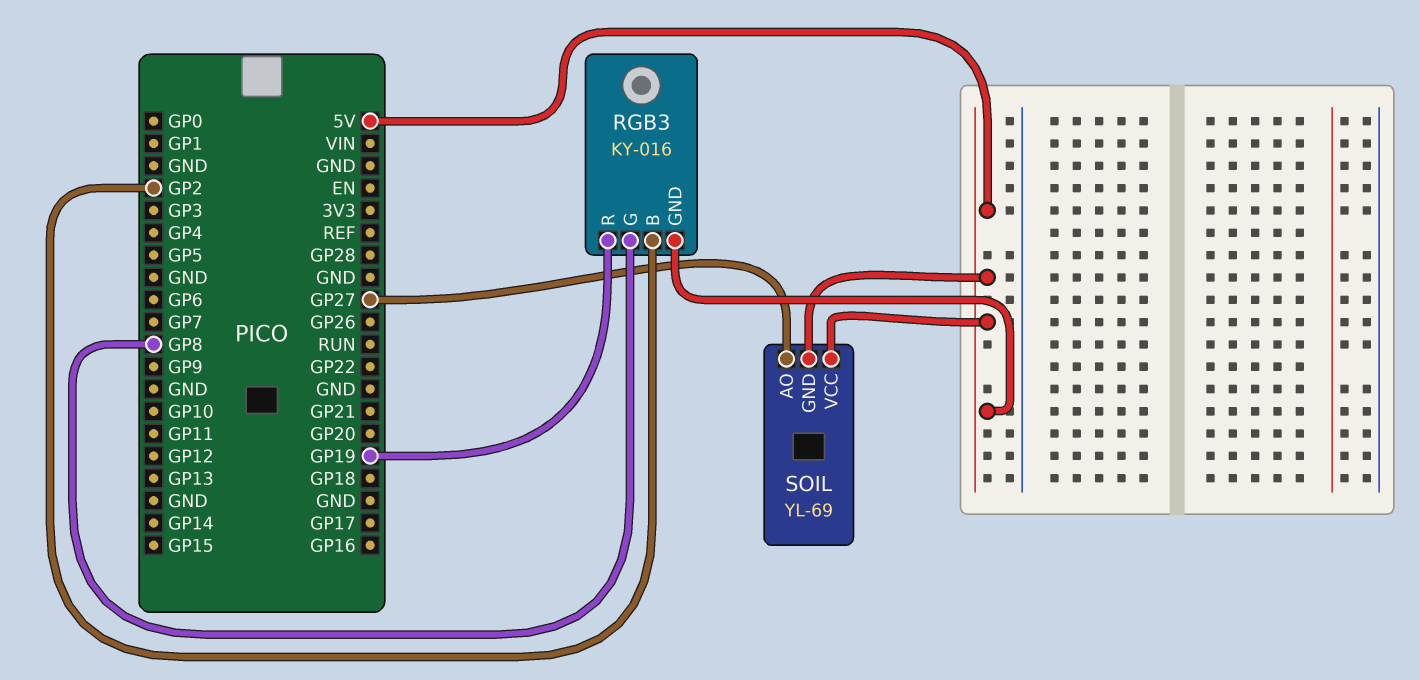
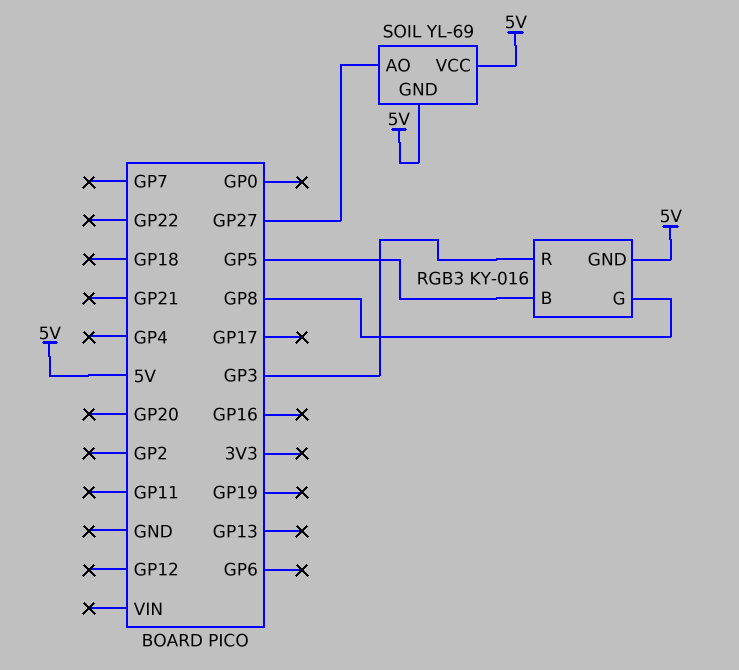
RGB3 pin B: GP2 -> GP5
RGB3 pin R: GP19 -> GP3

